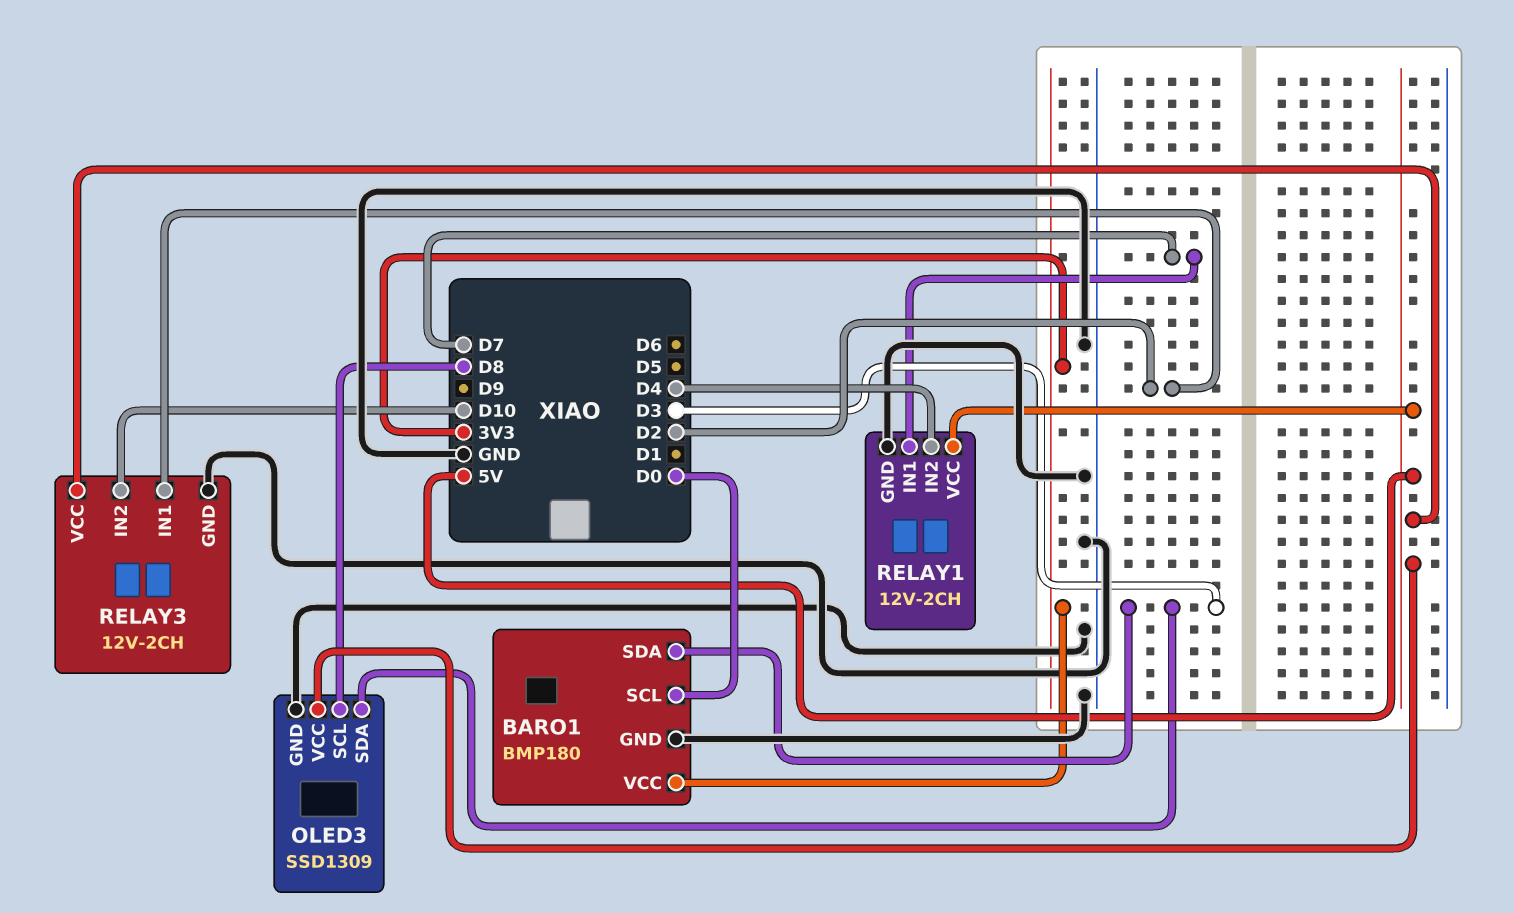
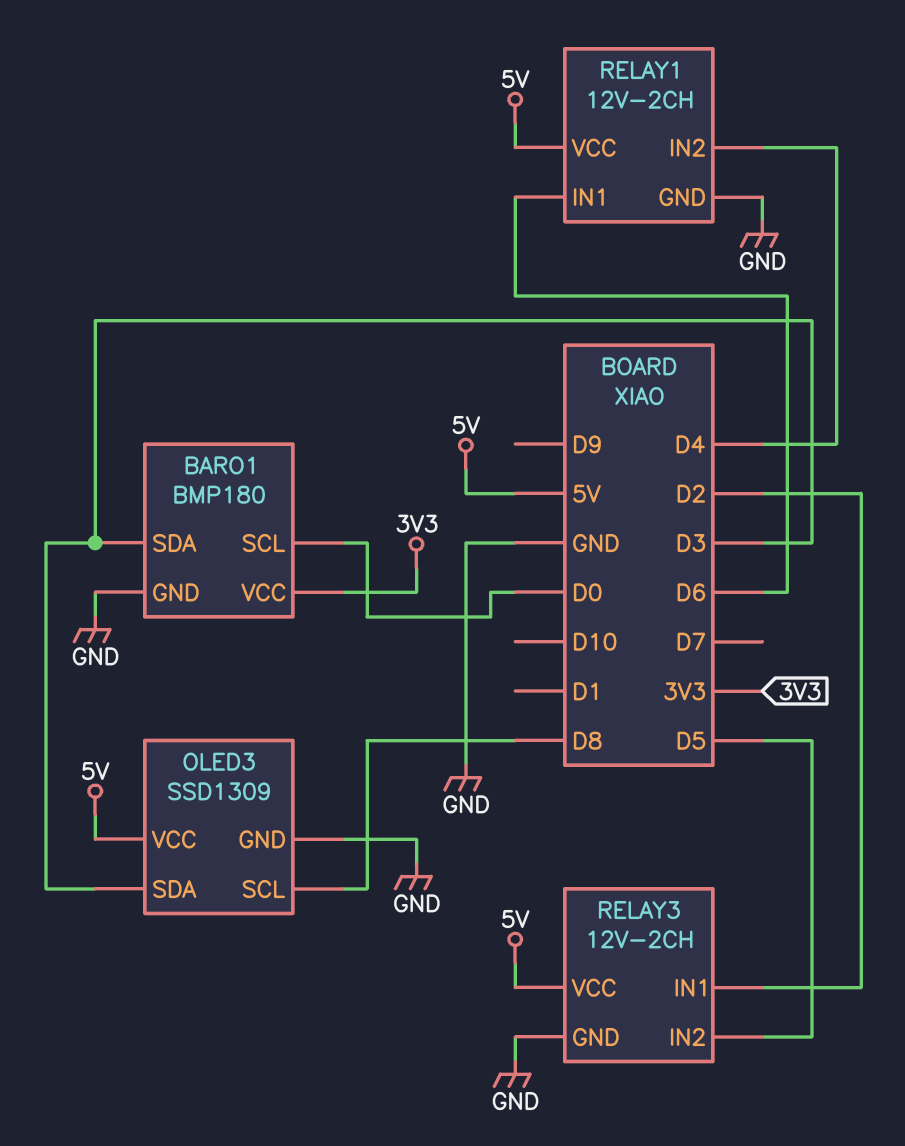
RELAY1 pin IN1: D7 -> D6
RELAY3 pin IN2: D10 -> D5

